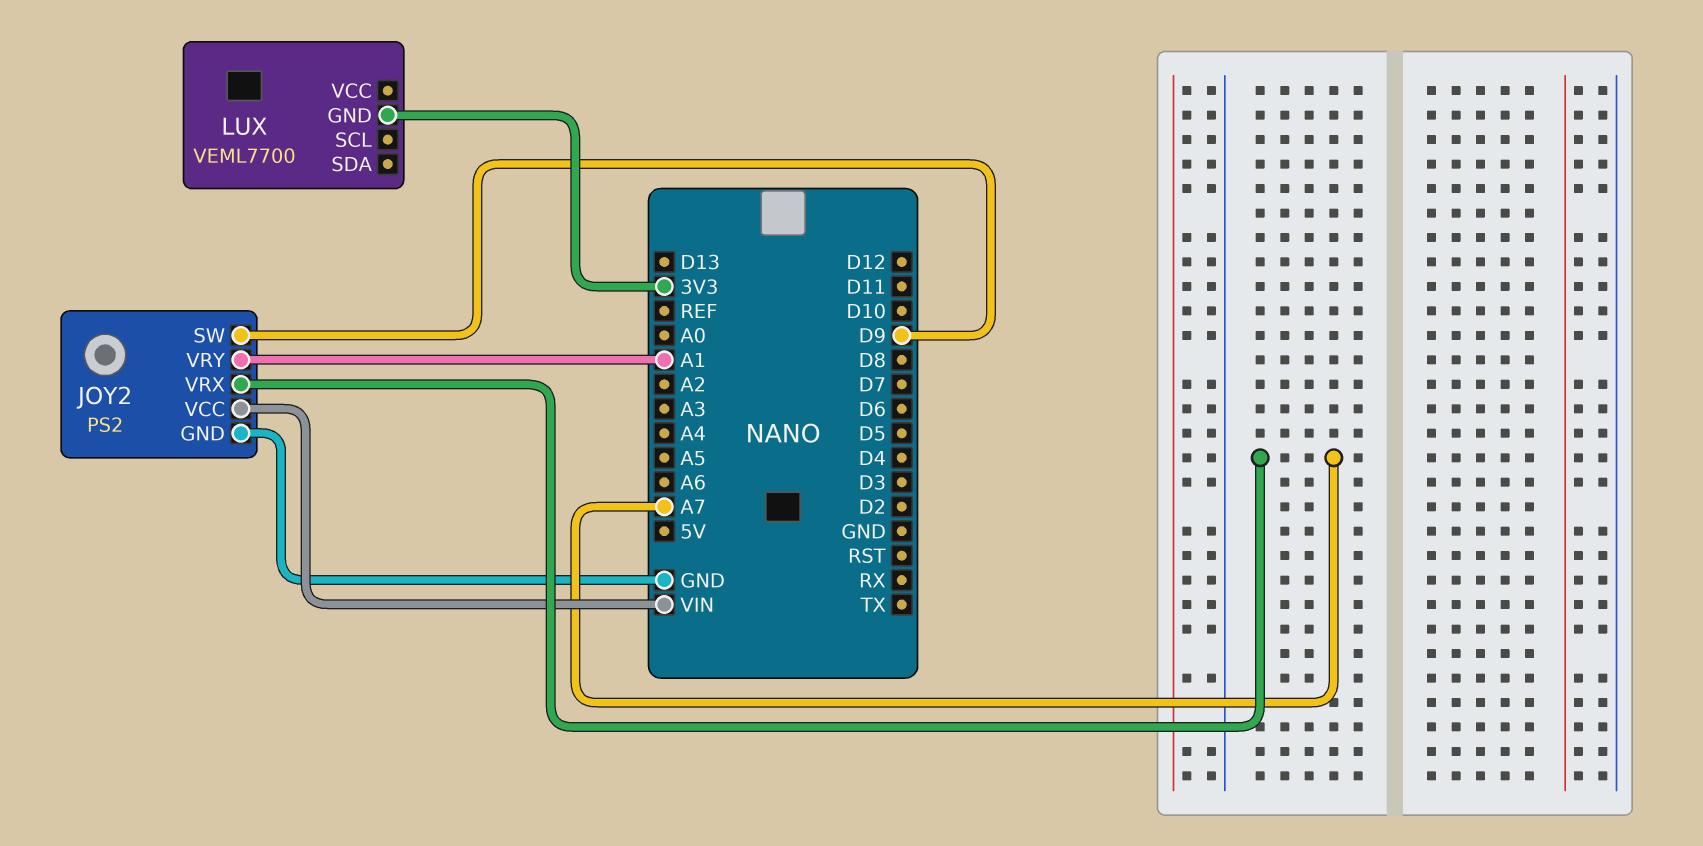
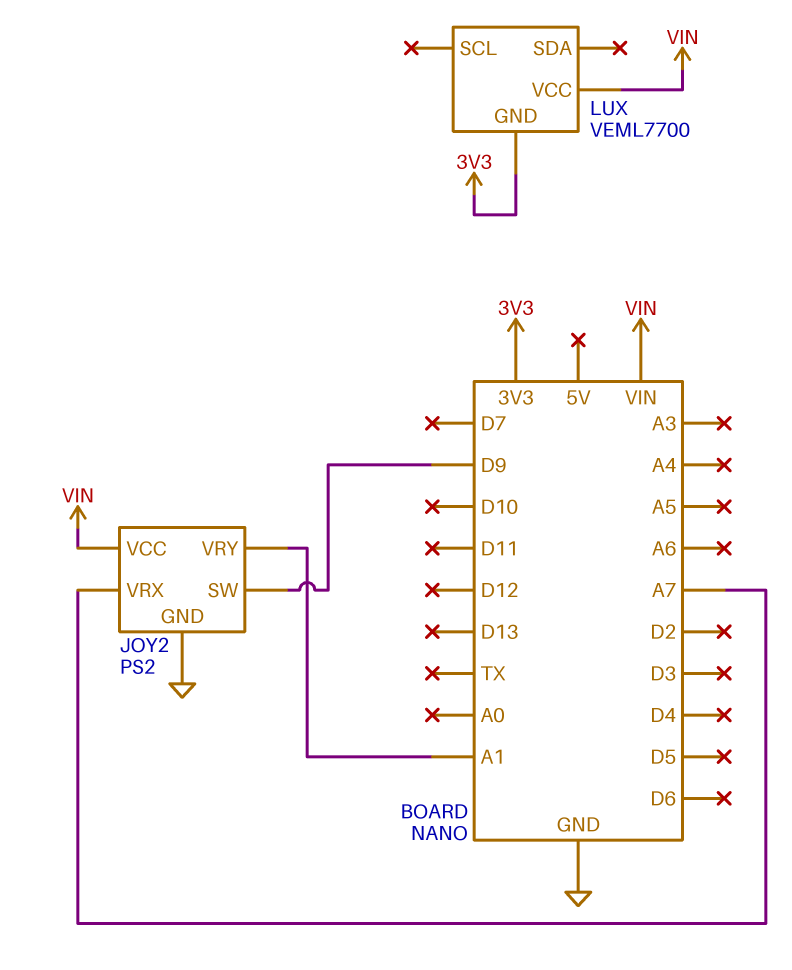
LUX pin VCC: none -> VIN

